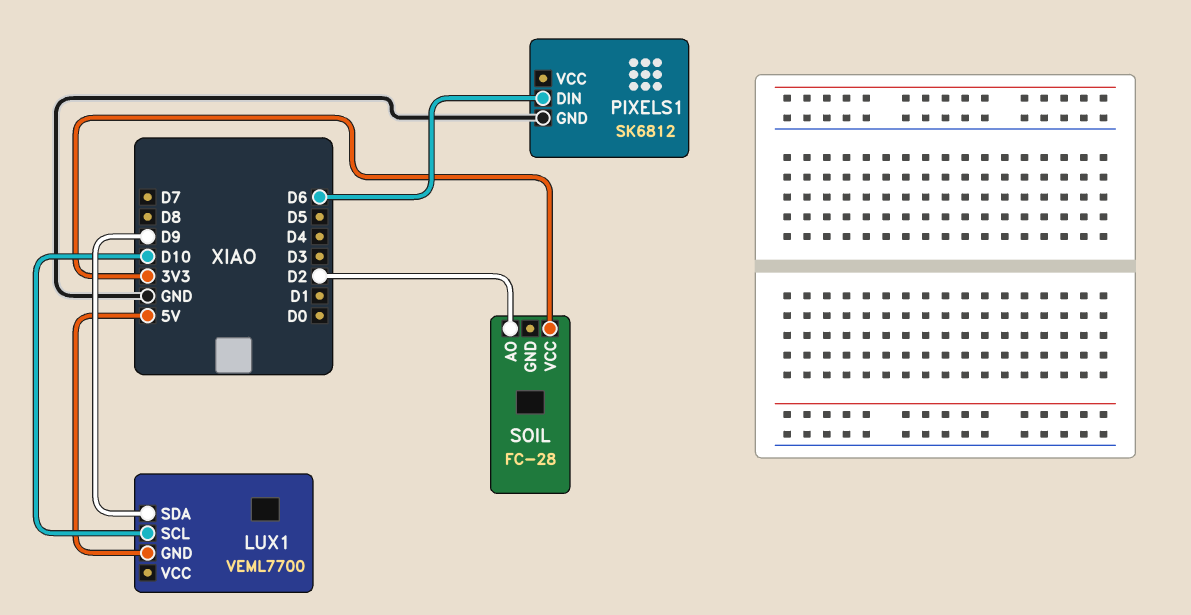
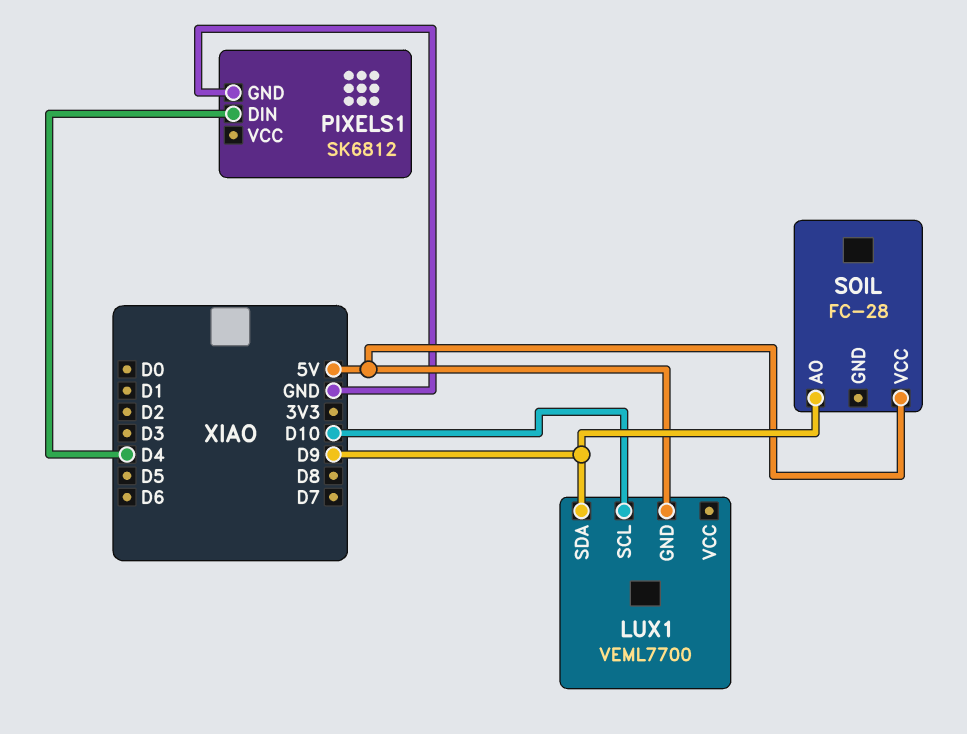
PIXELS1 pin DIN: D6 -> D4
SOIL pin AO: D2 -> D9
SOIL pin VCC: 3V3 -> 5V

